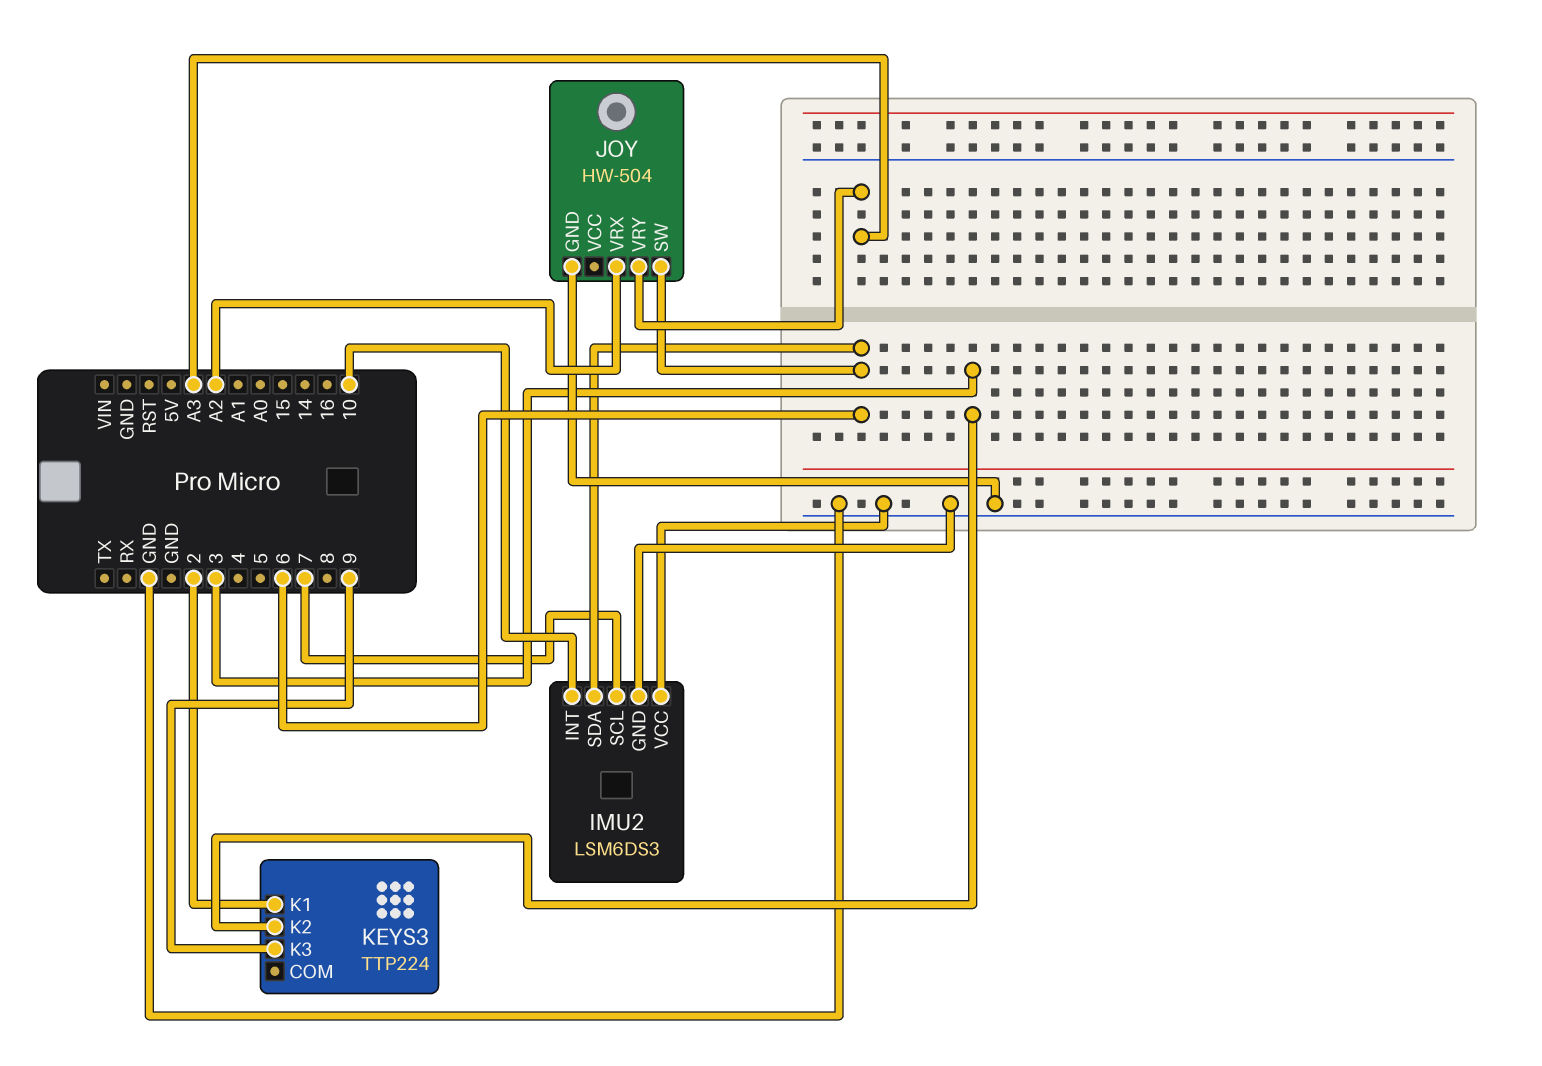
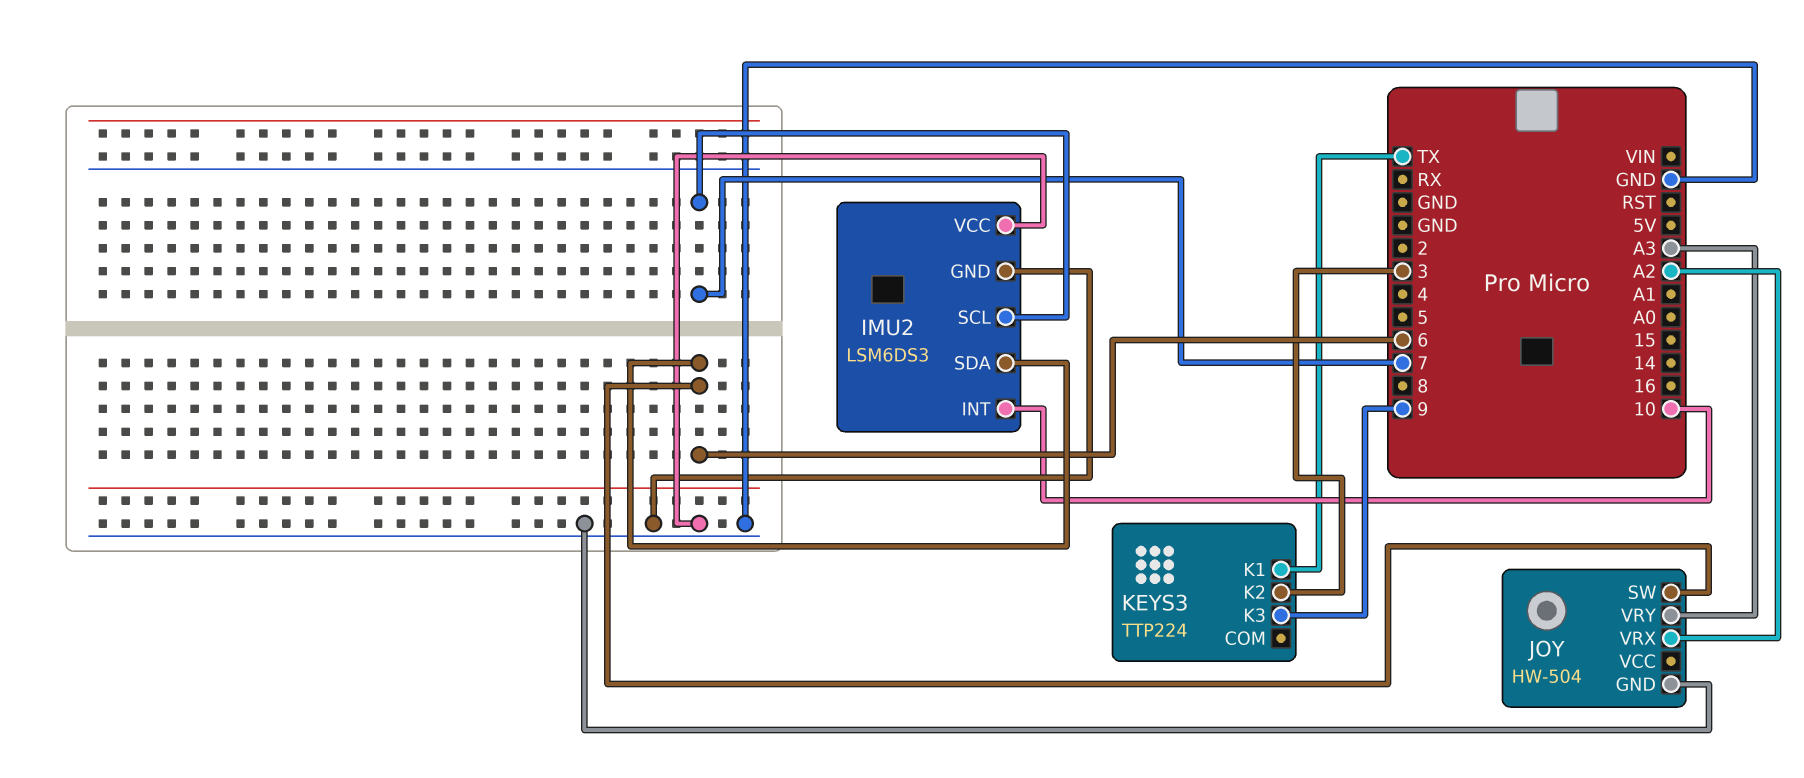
KEYS3 pin K1: 2 -> TX

